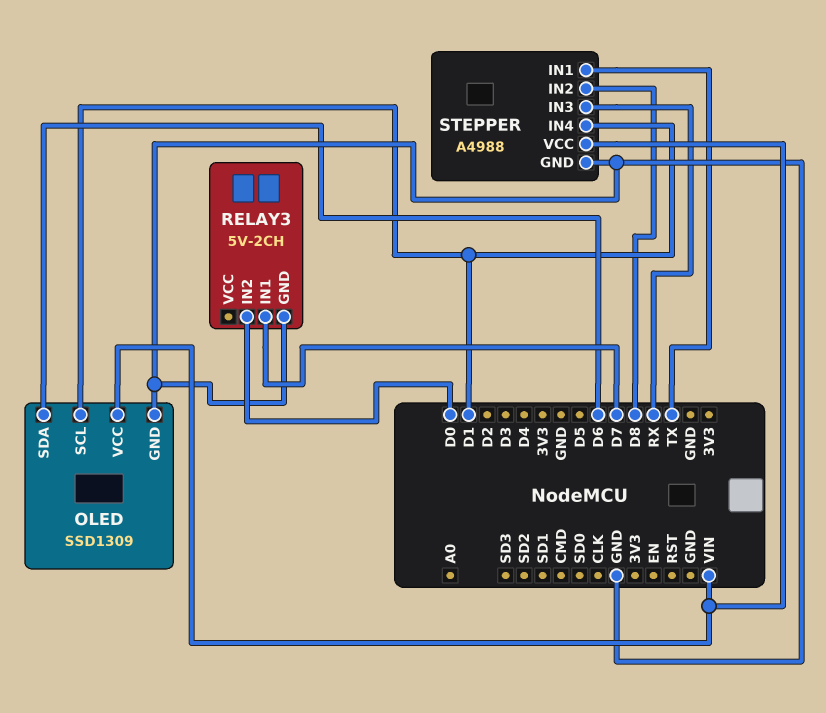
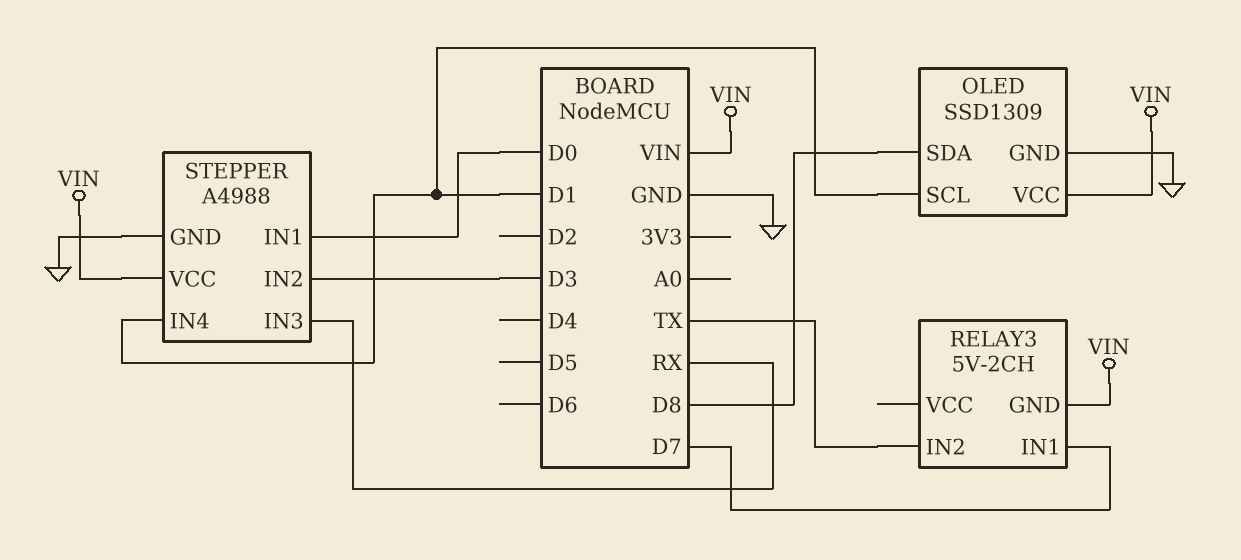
OLED pin SDA: D6 -> D8
RELAY3 pin GND: GND -> VIN
RELAY3 pin IN2: D0 -> TX
STEPPER pin IN1: TX -> D0
STEPPER pin IN2: D8 -> D3

